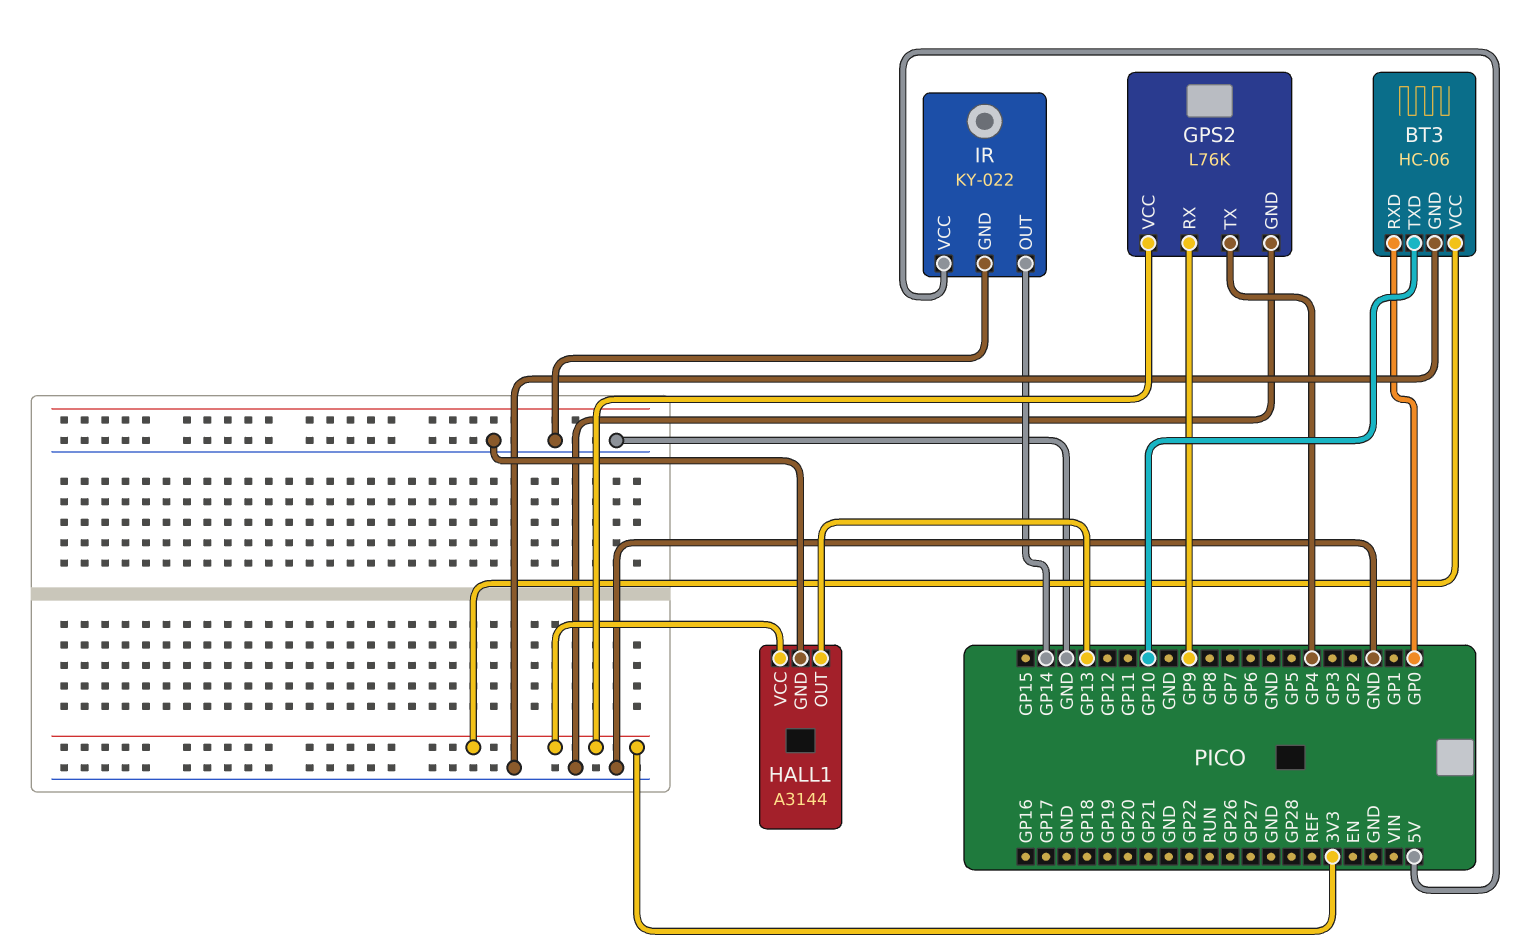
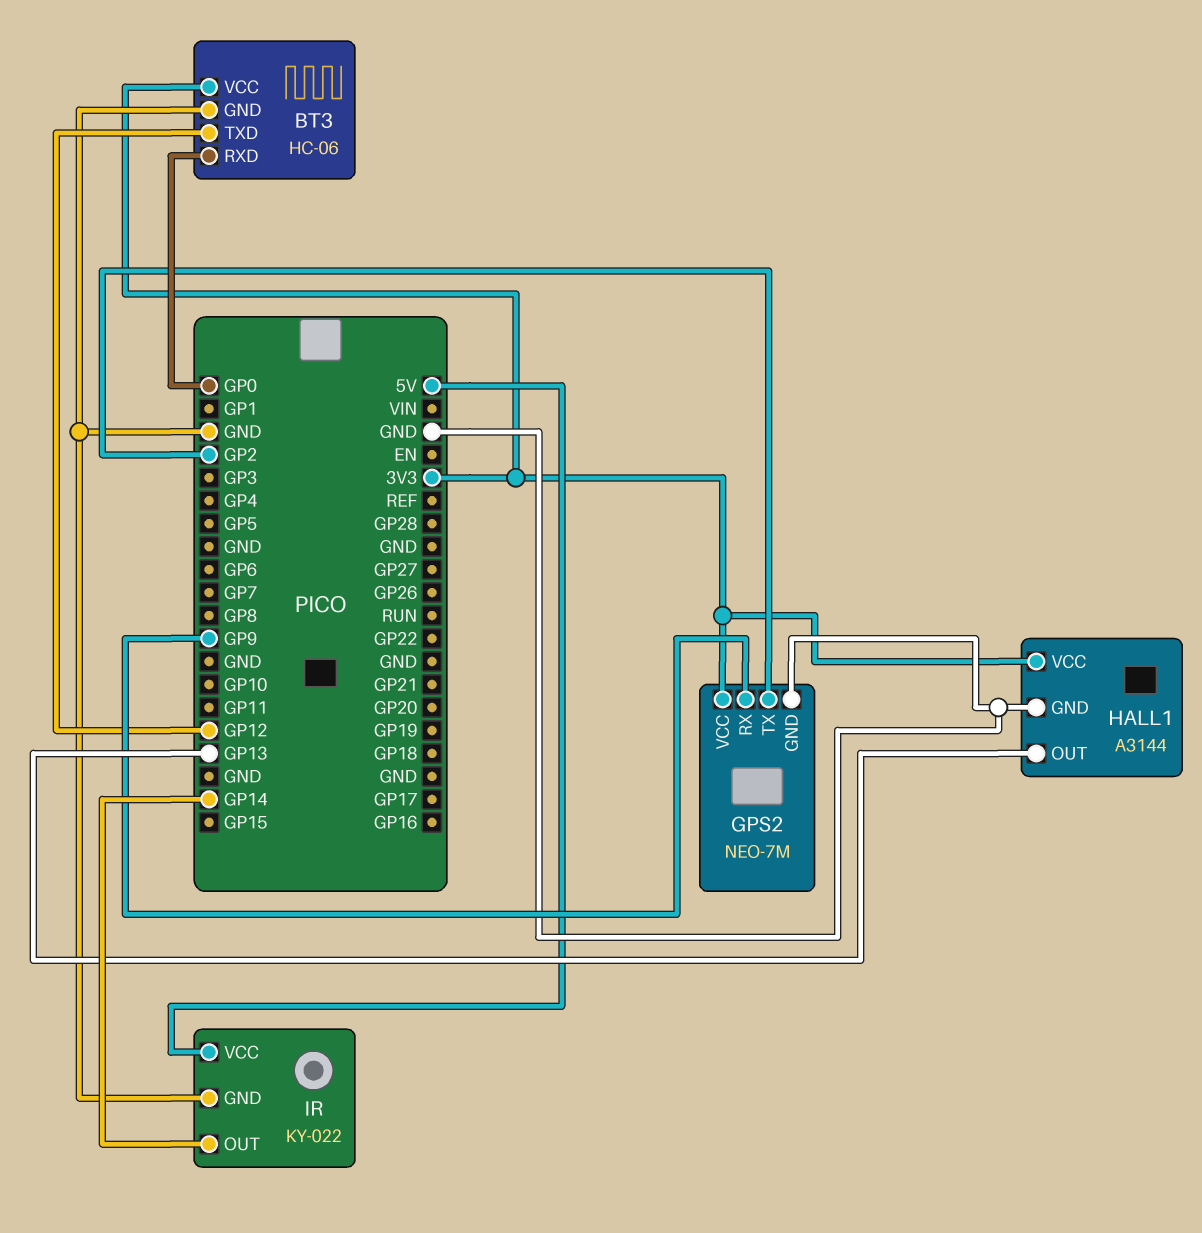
BT3 pin TXD: GP10 -> GP12
GPS2: L76K -> NEO-7M
GPS2 pin TX: GP4 -> GP2

